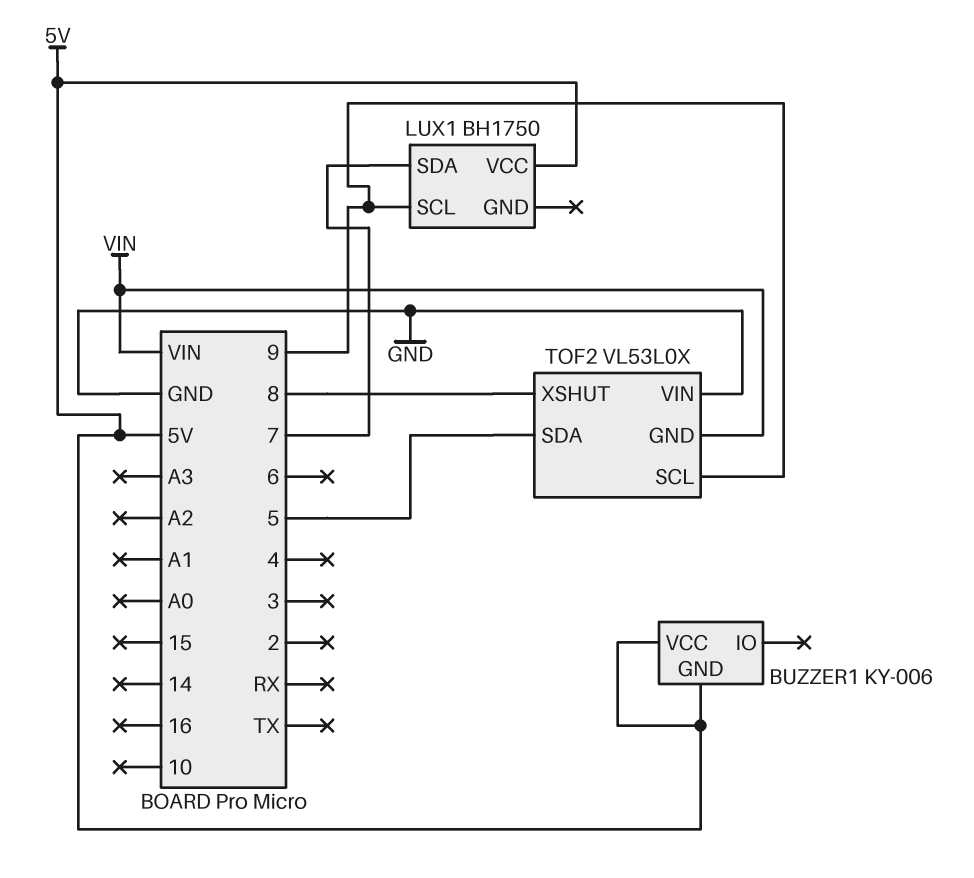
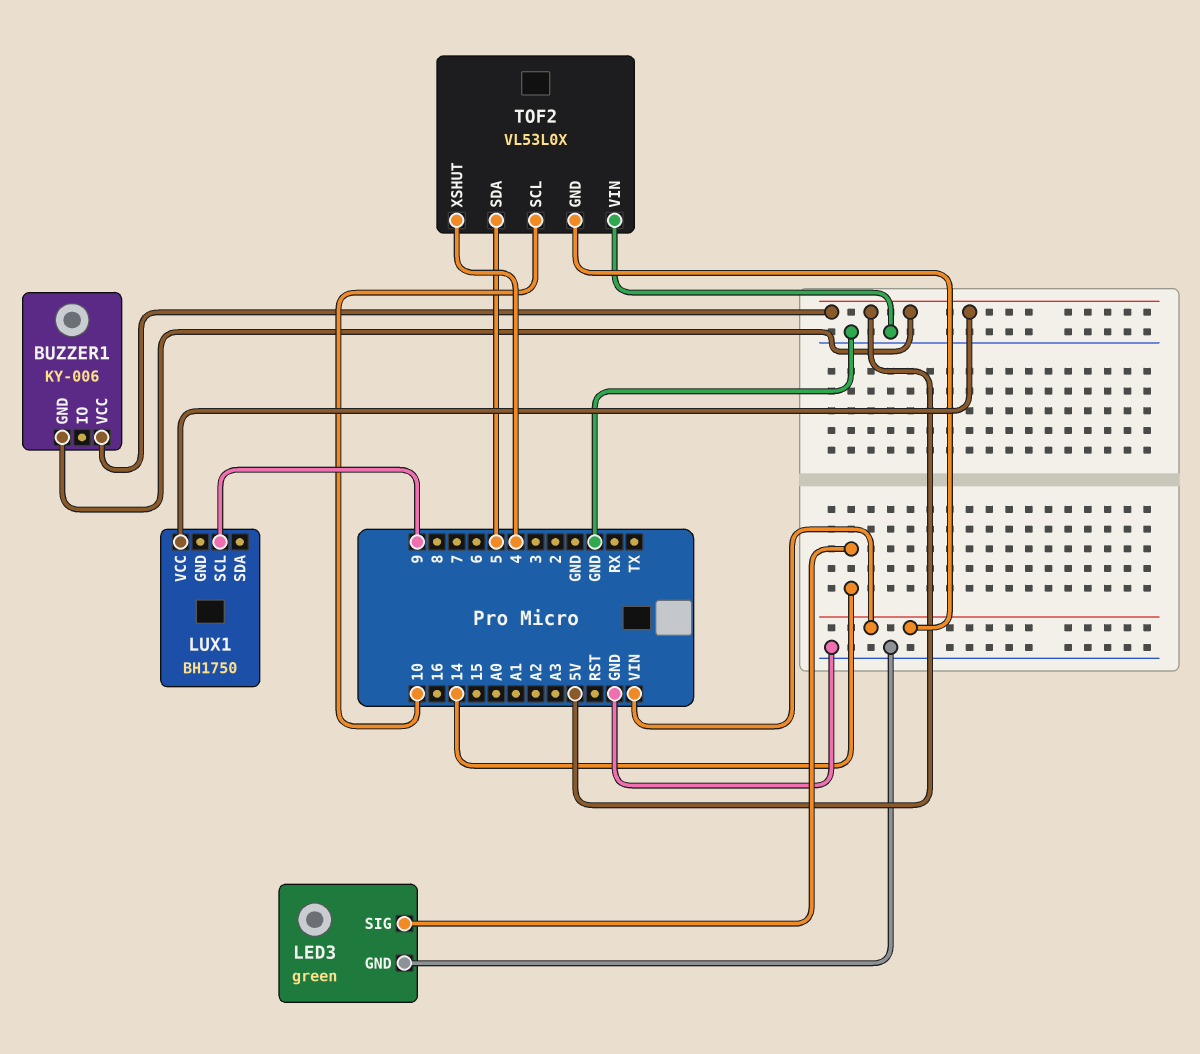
LED3: none -> green
LED3 pin GND: none -> GND
LED3 pin SIG: none -> 14
LUX1 pin SDA: 7 -> none
TOF2 pin SCL: 9 -> 10
TOF2 pin XSHUT: 8 -> 4

